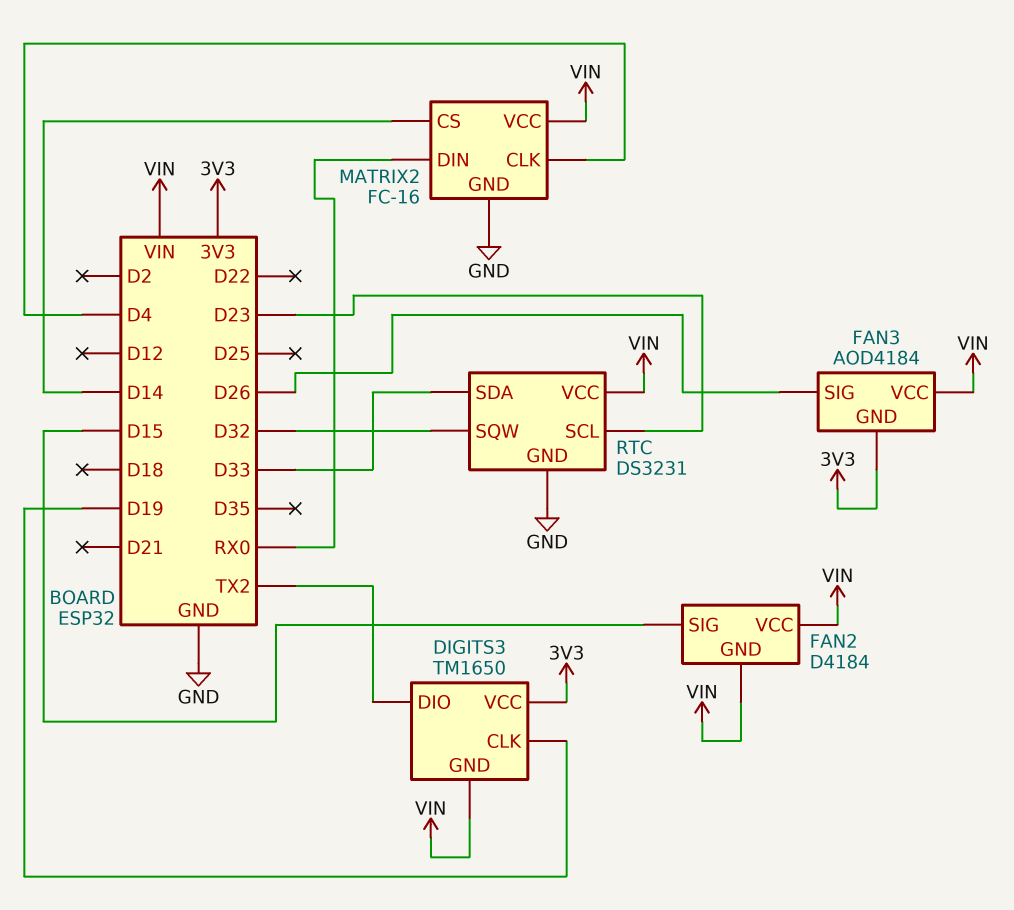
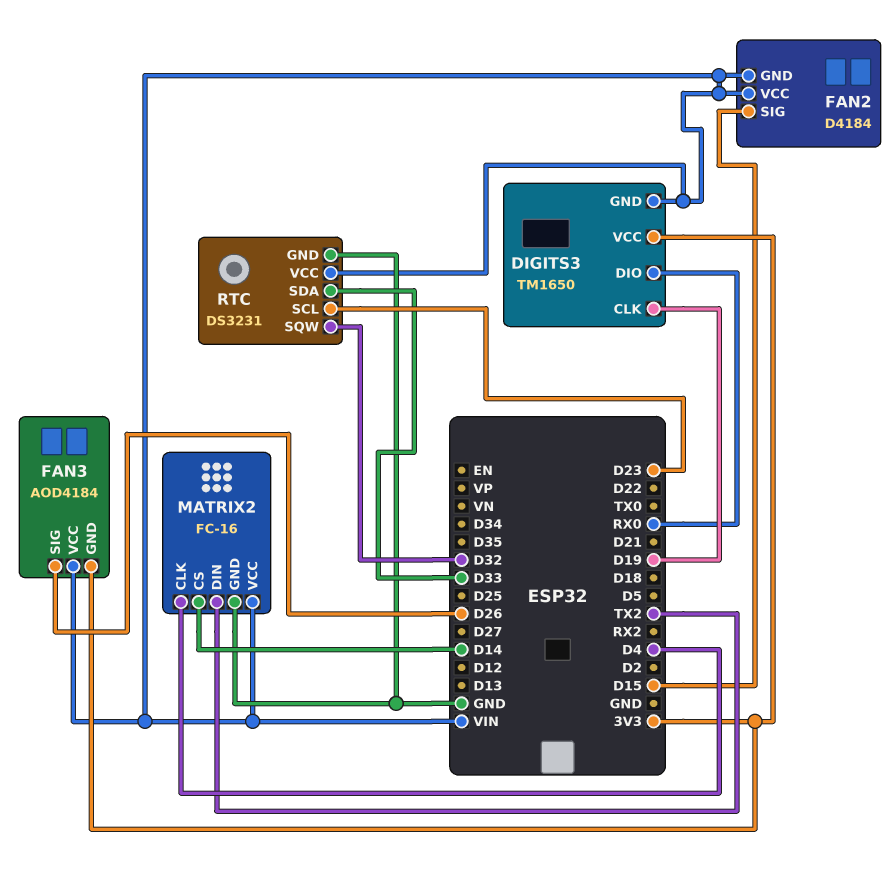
DIGITS3 pin DIO: TX2 -> RX0
MATRIX2 pin DIN: RX0 -> TX2

